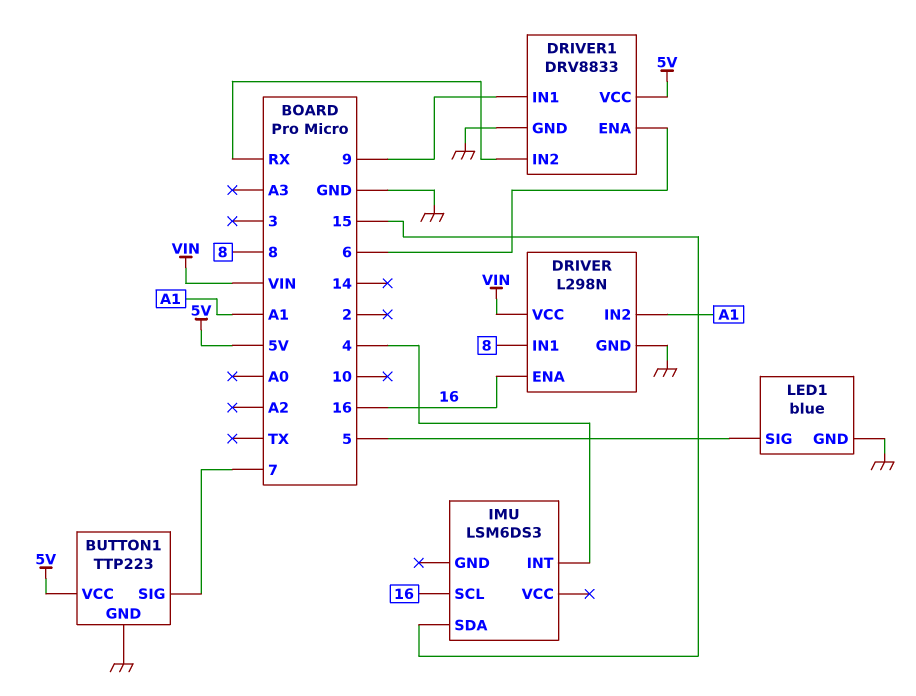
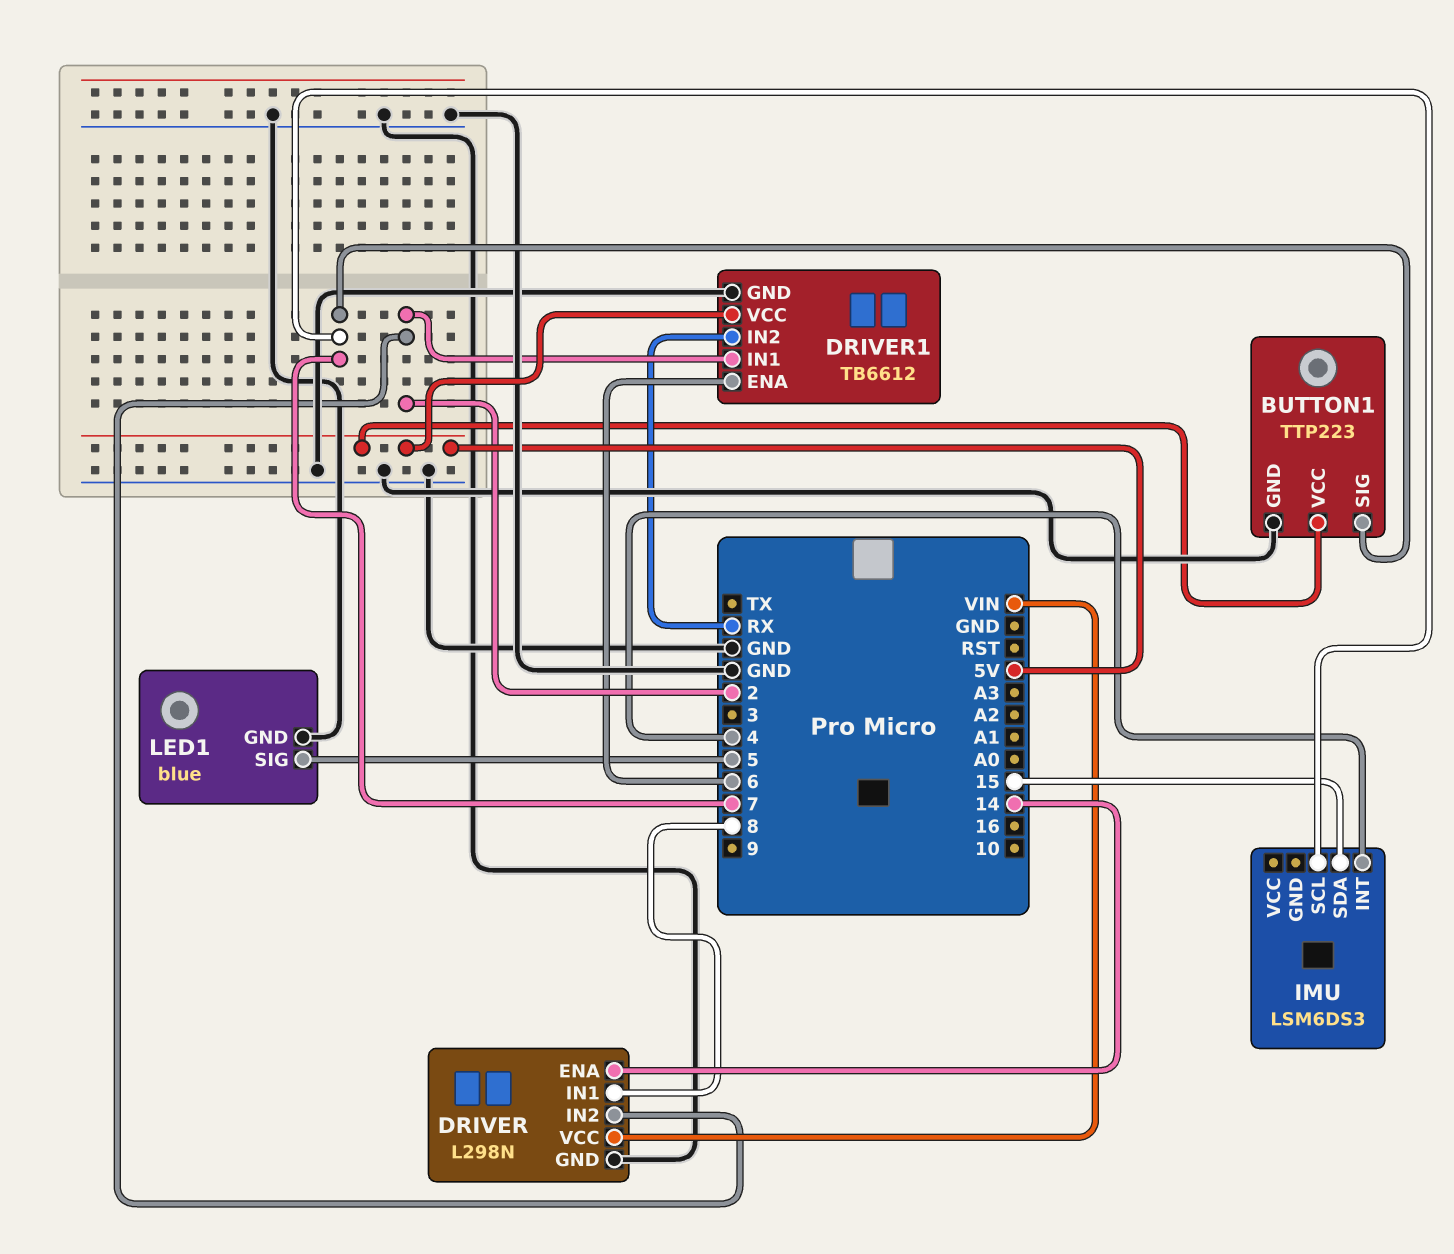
DRIVER pin ENA: 16 -> 14
DRIVER pin IN2: A1 -> 2
DRIVER1: DRV8833 -> TB6612
DRIVER1 pin IN1: 9 -> 2
IMU pin SCL: 16 -> 7

